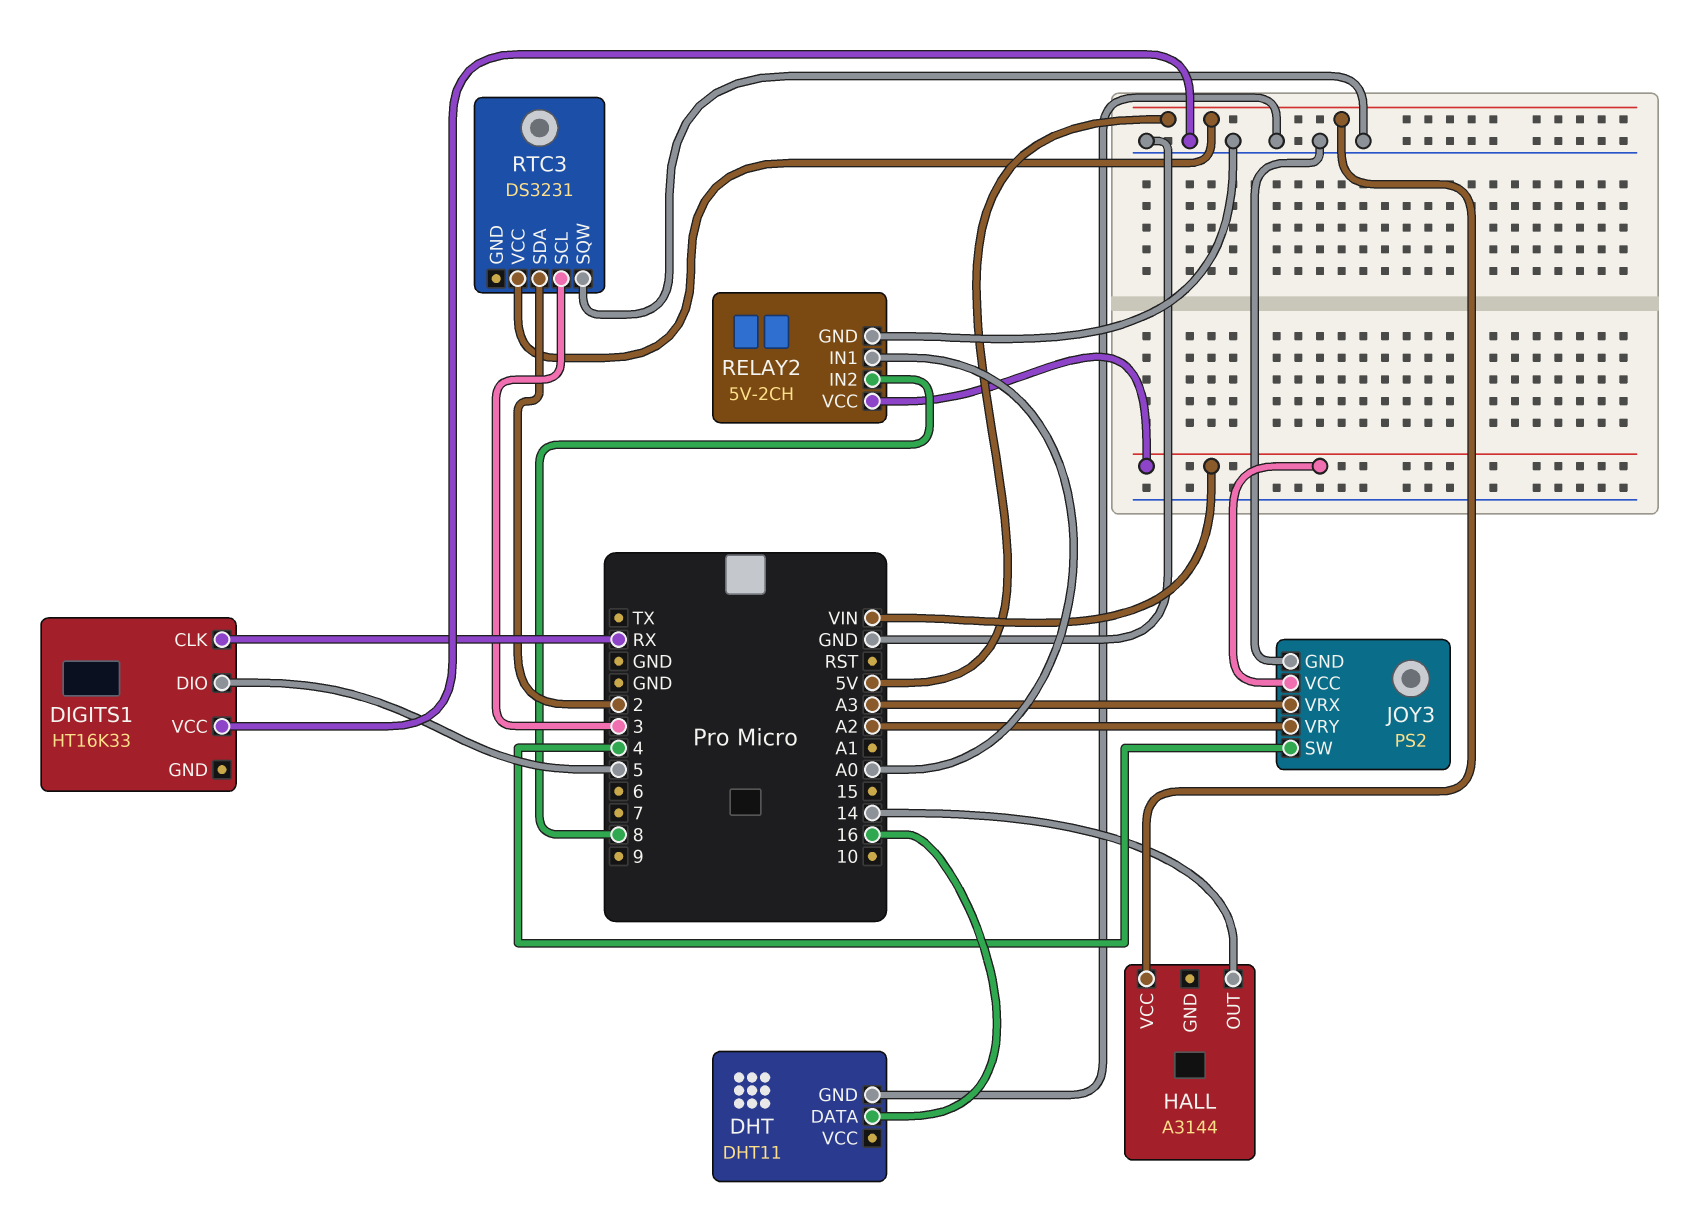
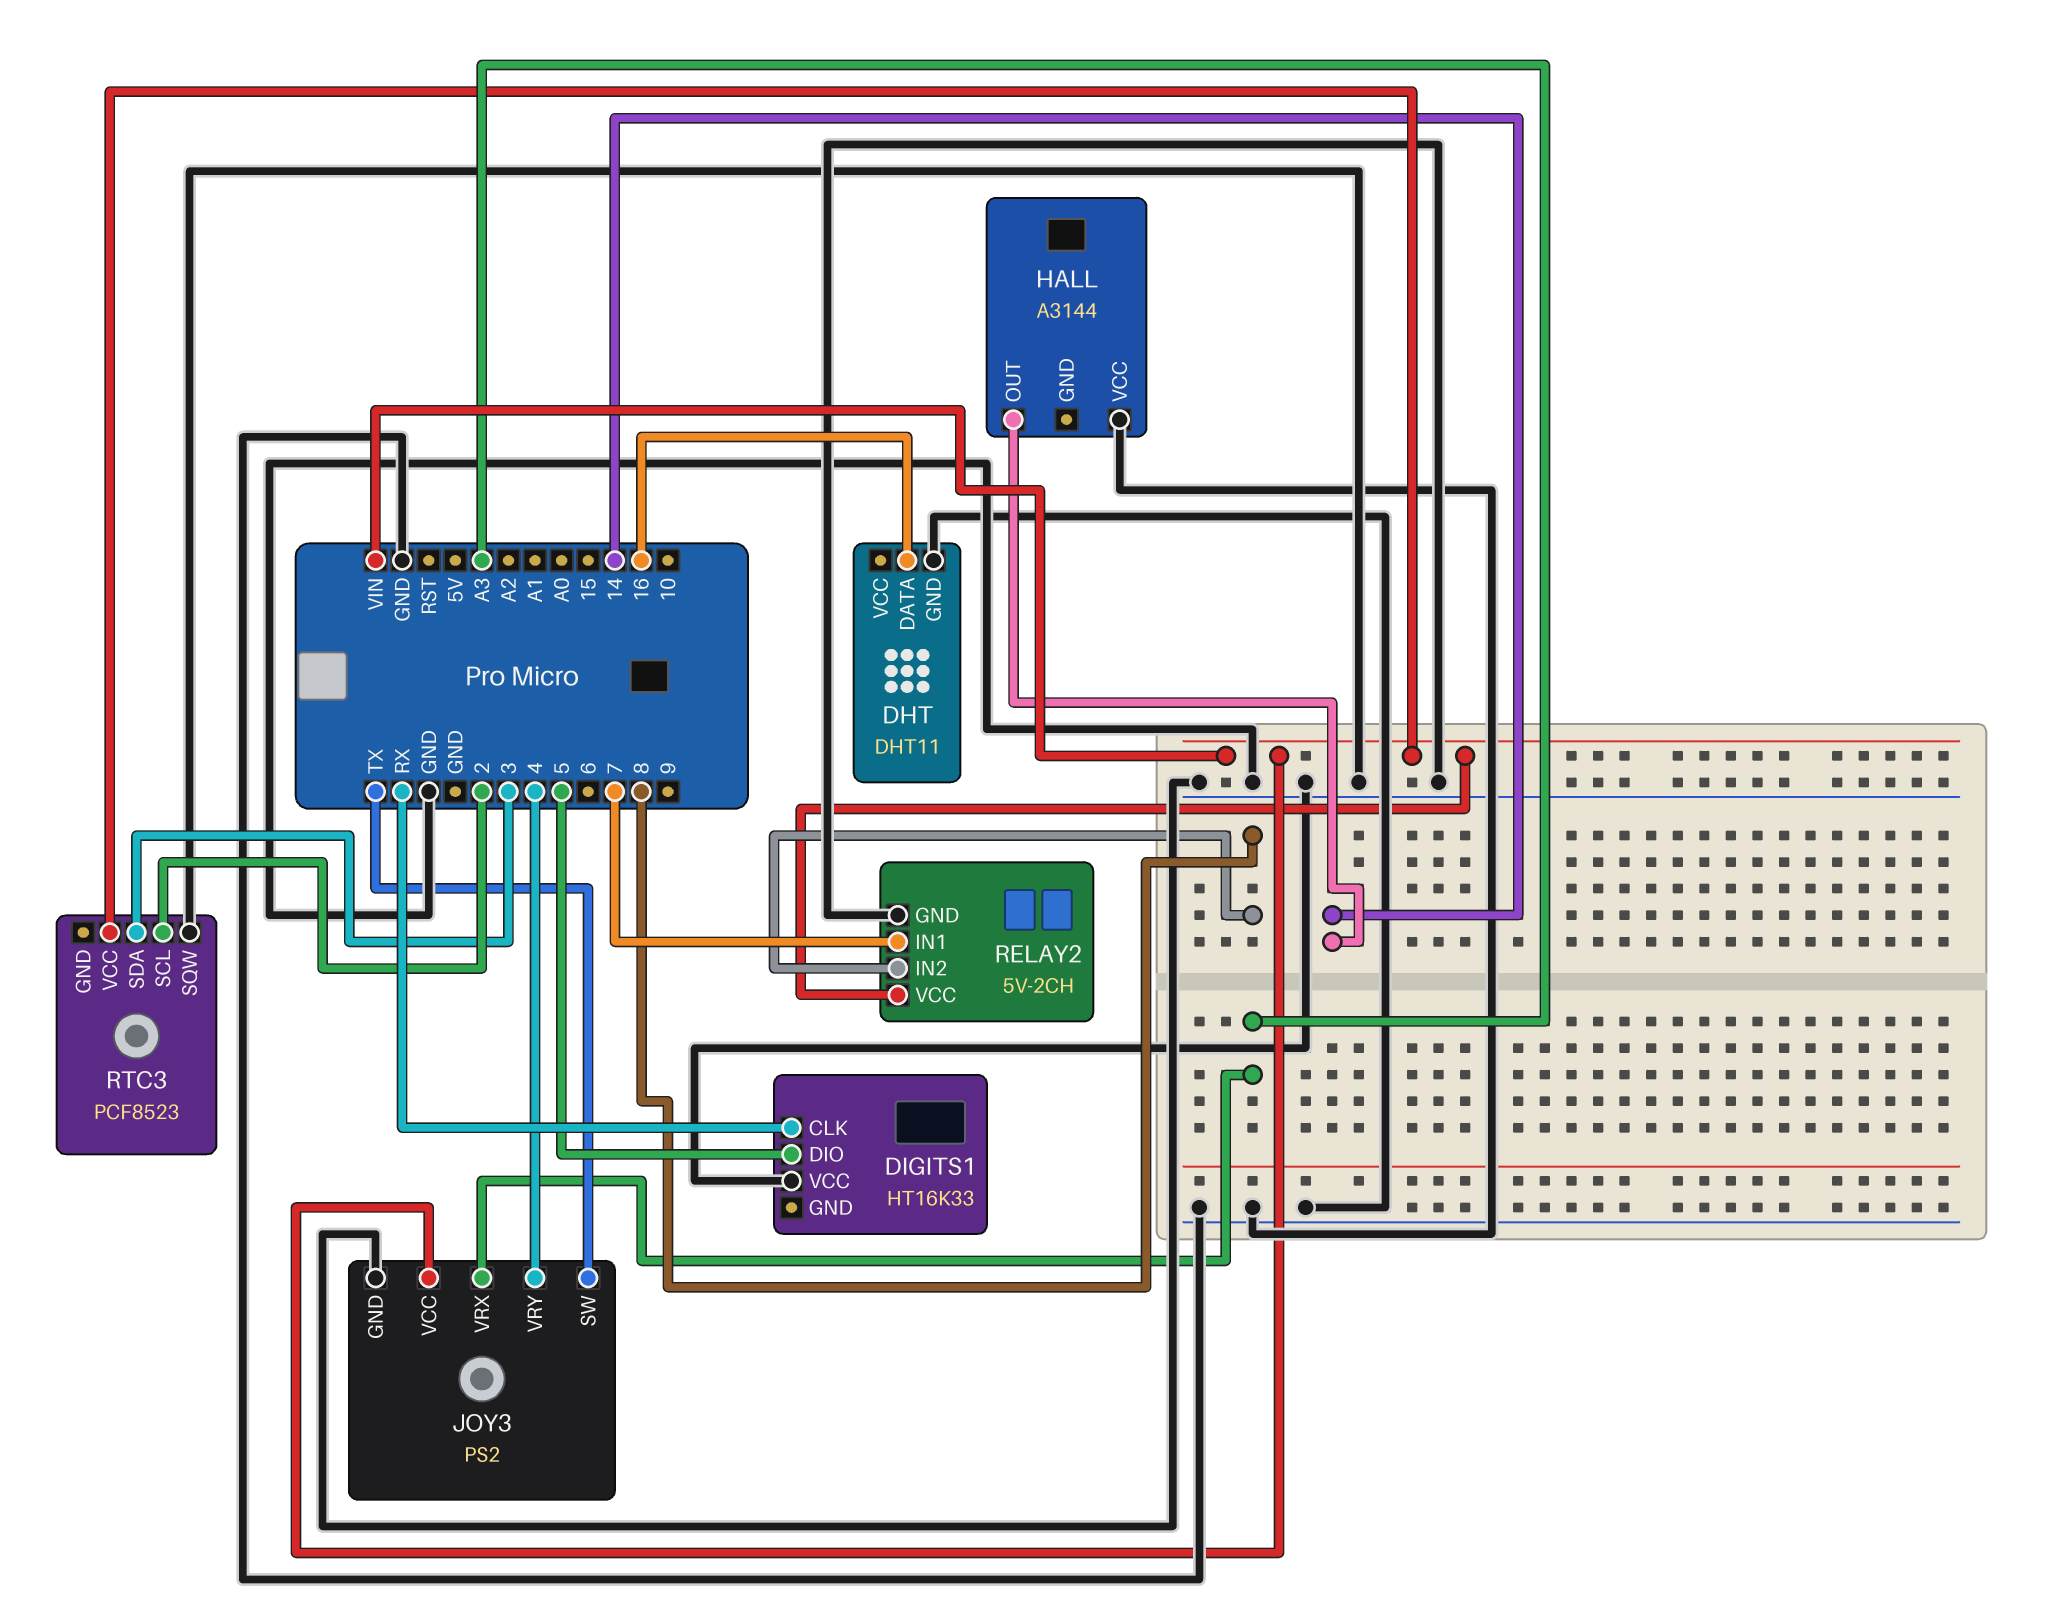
HALL pin VCC: 5V -> GND
JOY3 pin SW: 4 -> TX
JOY3 pin VRY: A2 -> 4
RELAY2 pin IN1: A0 -> 7
RTC3: DS3231 -> PCF8523
RTC3 pin SCL: 3 -> 2
RTC3 pin SDA: 2 -> 3
RTC3 pin VCC: 5V -> VIN

